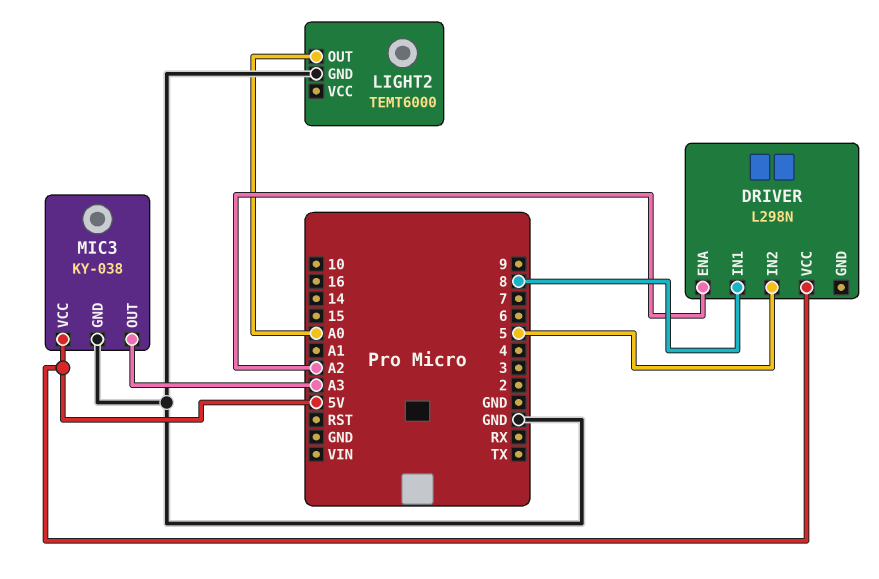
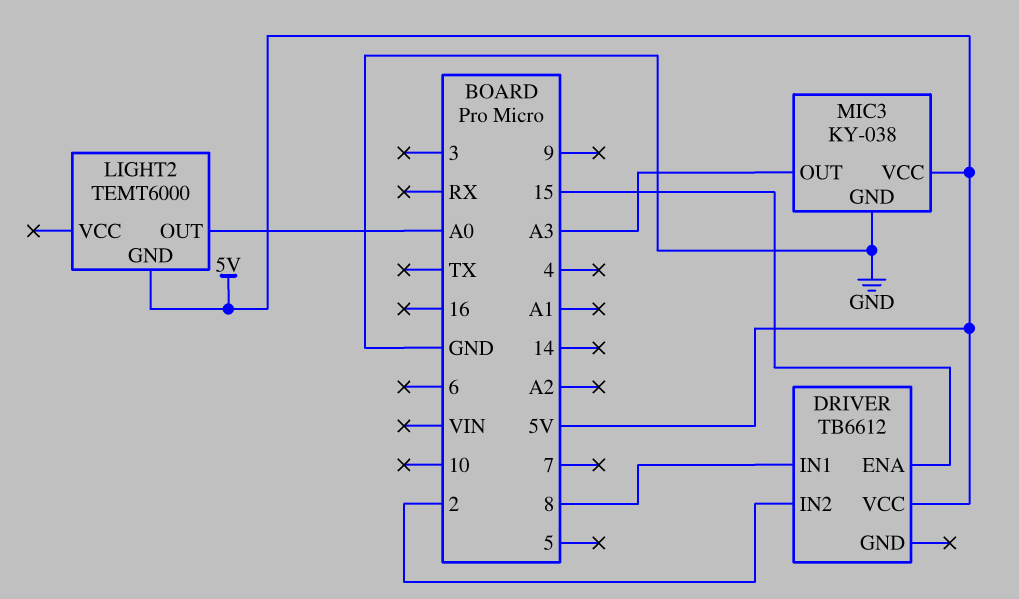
DRIVER: L298N -> TB6612
DRIVER pin ENA: A2 -> 15
DRIVER pin IN2: 5 -> 2
LIGHT2 pin GND: GND -> 5V

